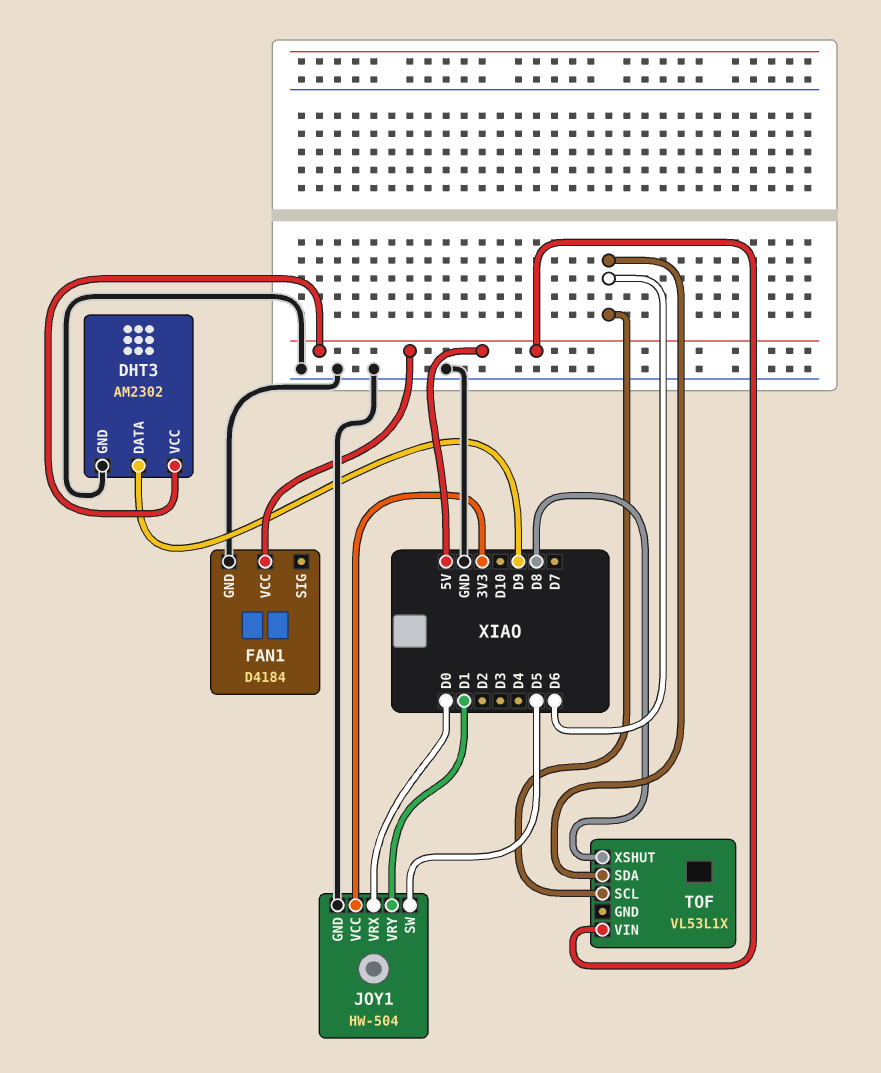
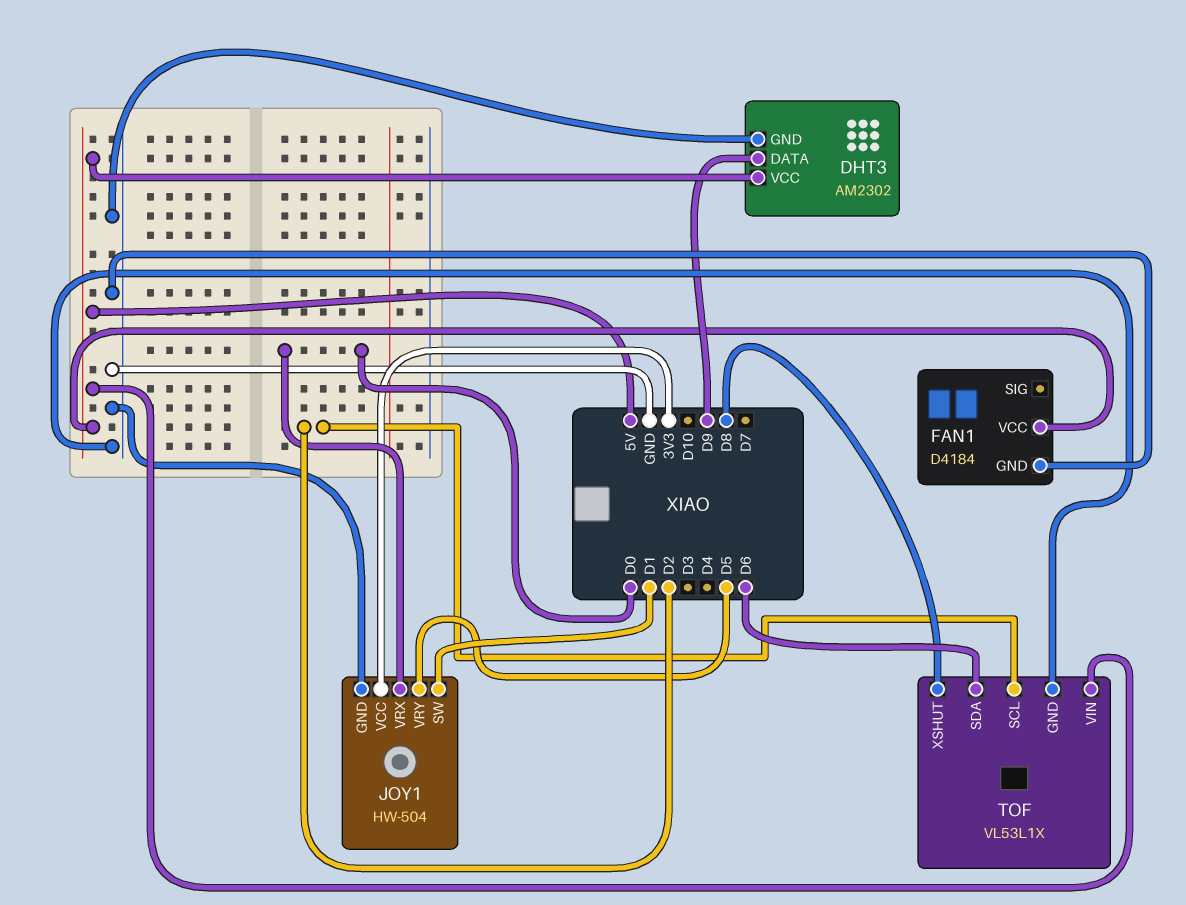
JOY1 pin SW: D5 -> D1
JOY1 pin VRY: D1 -> D5
TOF pin GND: none -> GND
TOF pin SCL: D6 -> D2

